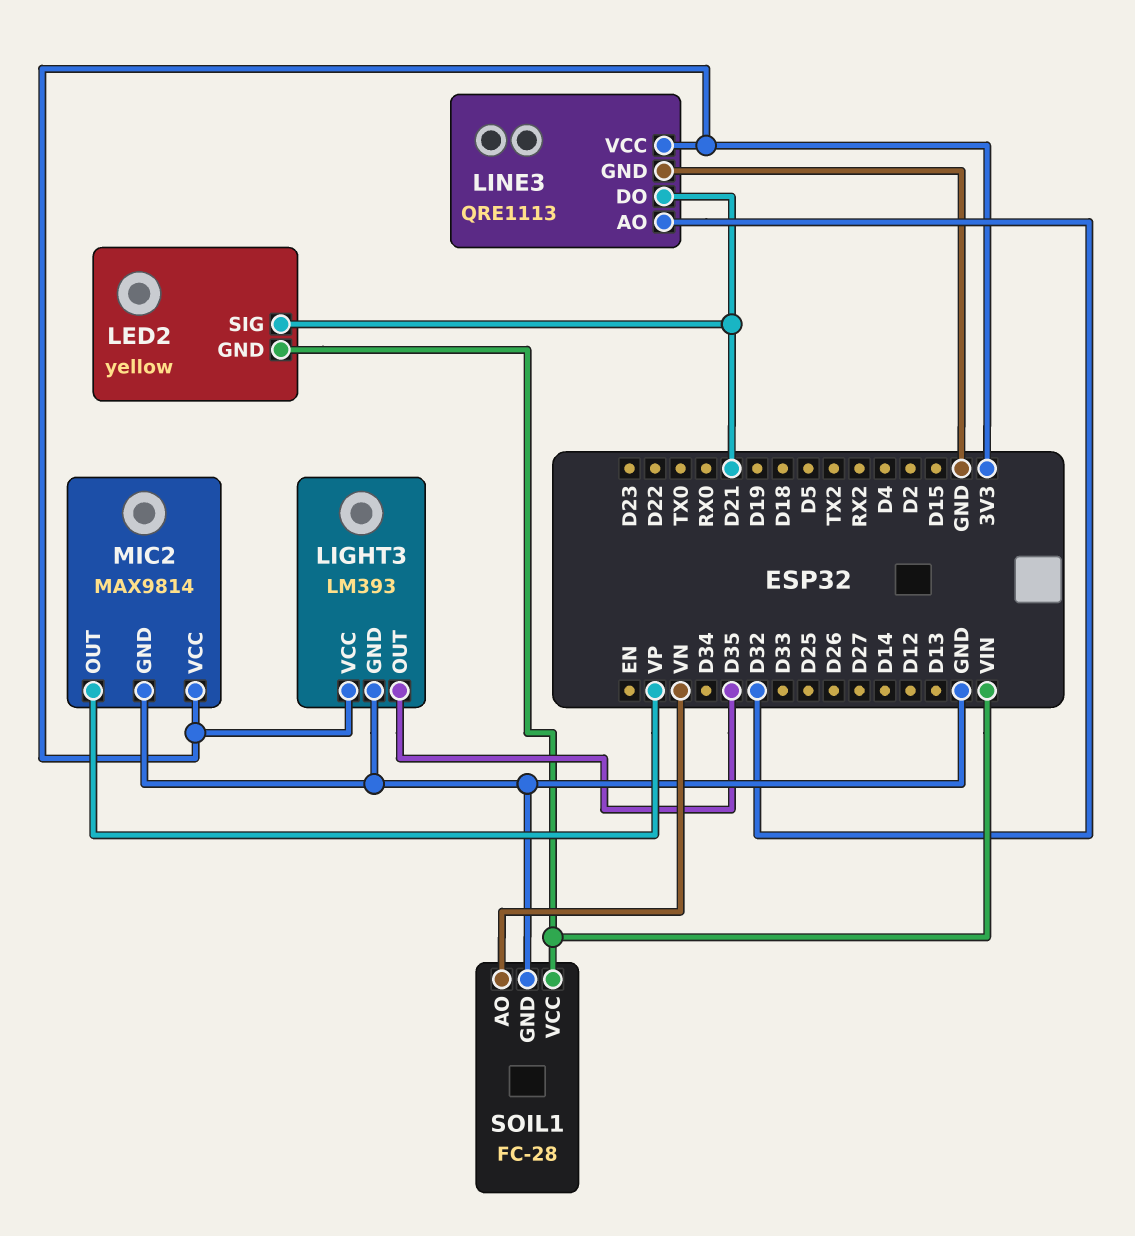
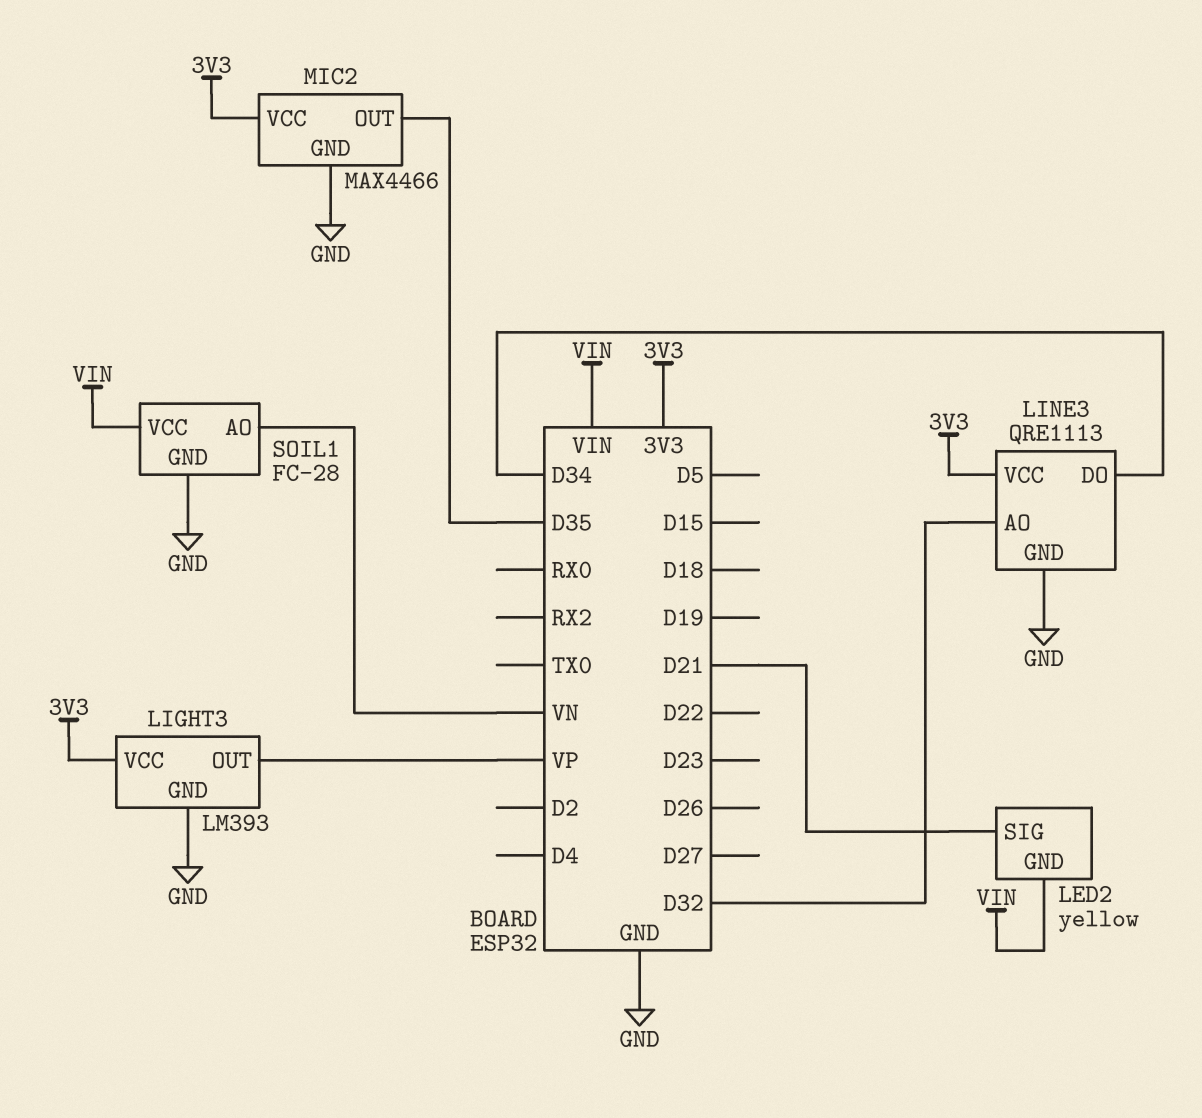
LIGHT3 pin OUT: D35 -> VP
LINE3 pin DO: D21 -> D34
MIC2: MAX9814 -> MAX4466
MIC2 pin OUT: VP -> D35

